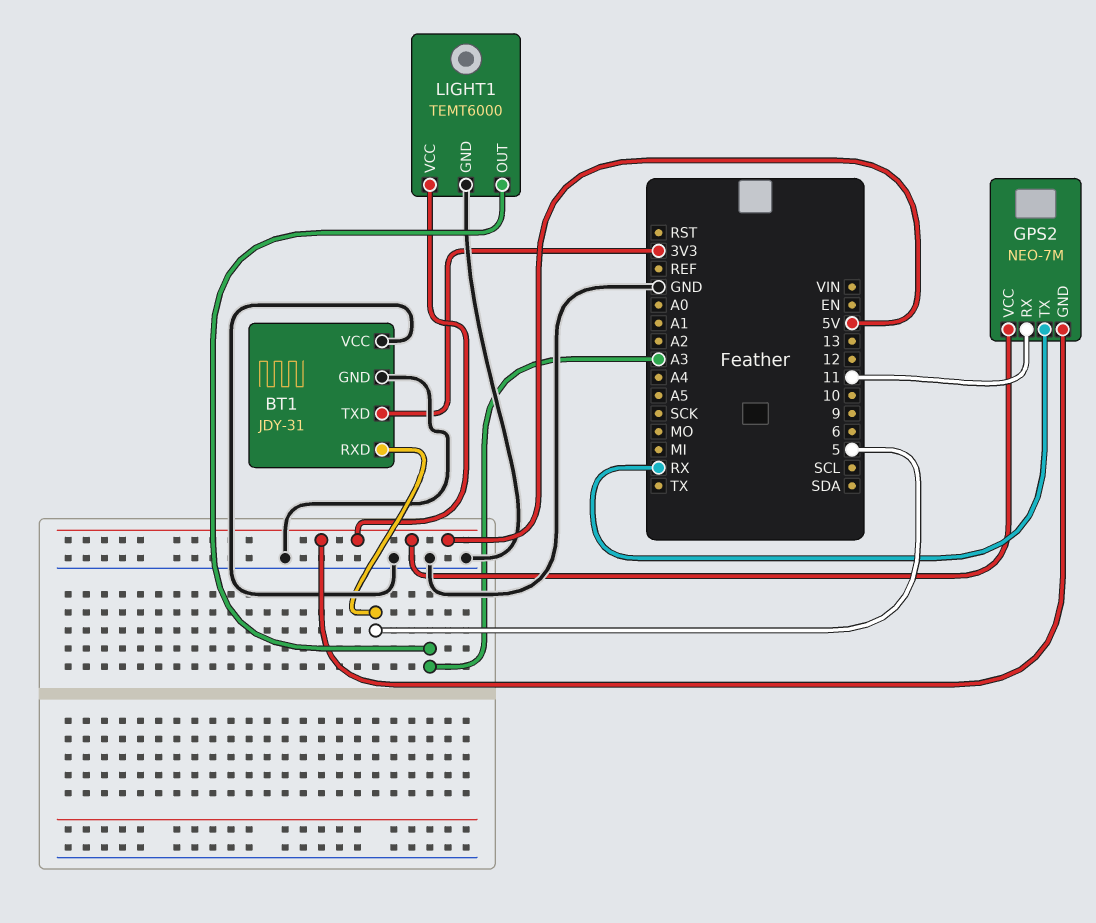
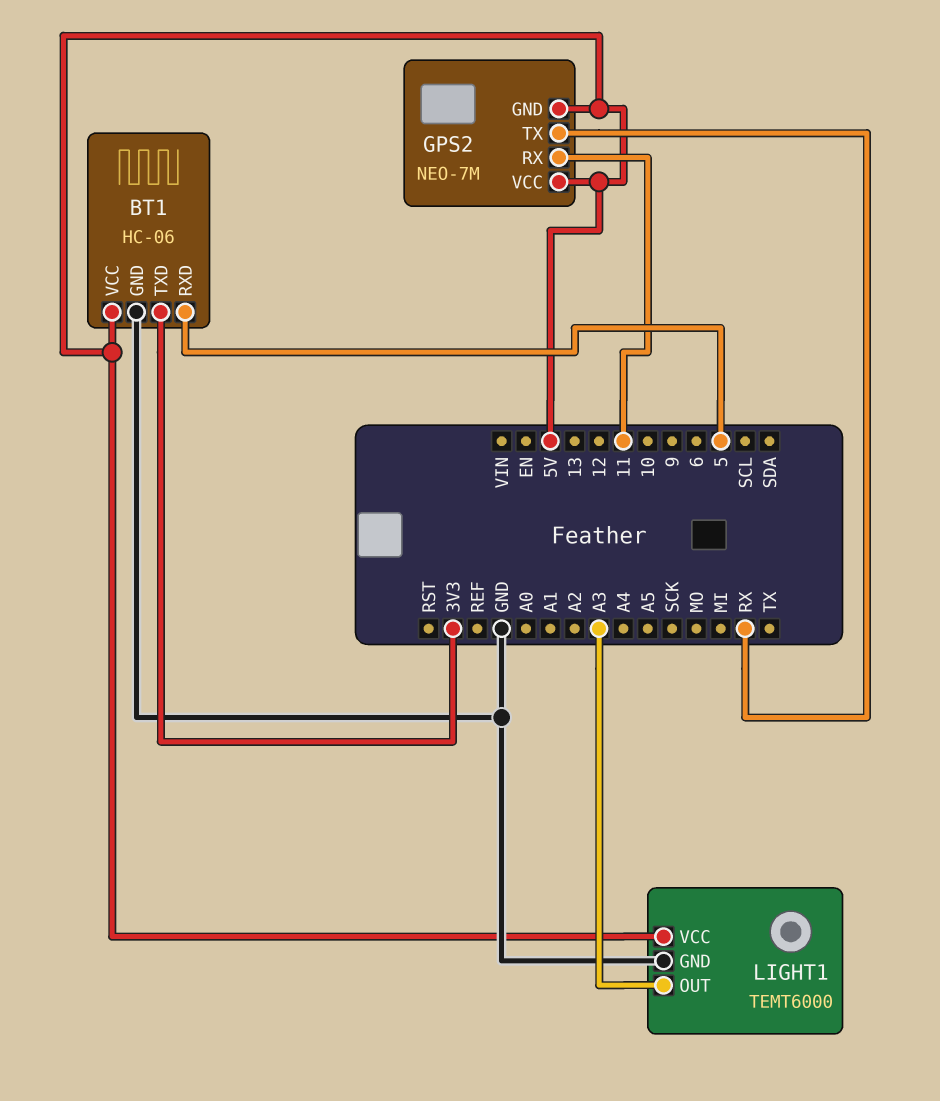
BT1: JDY-31 -> HC-06
BT1 pin VCC: GND -> 5V

